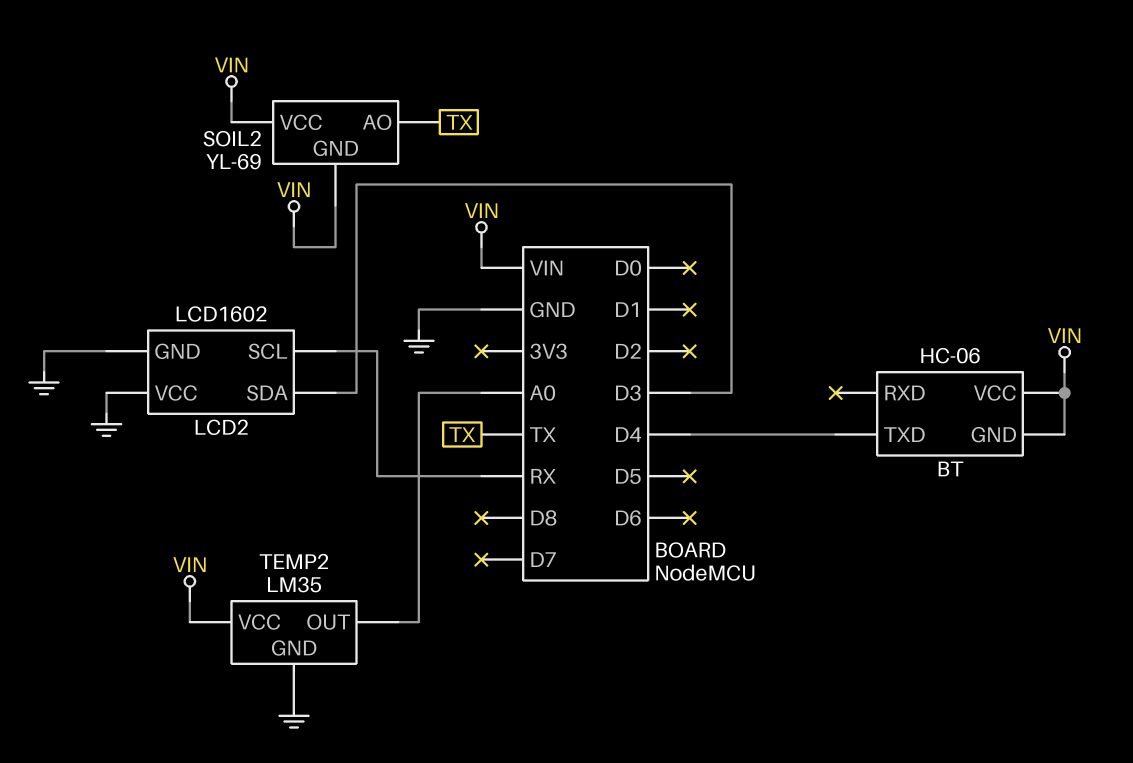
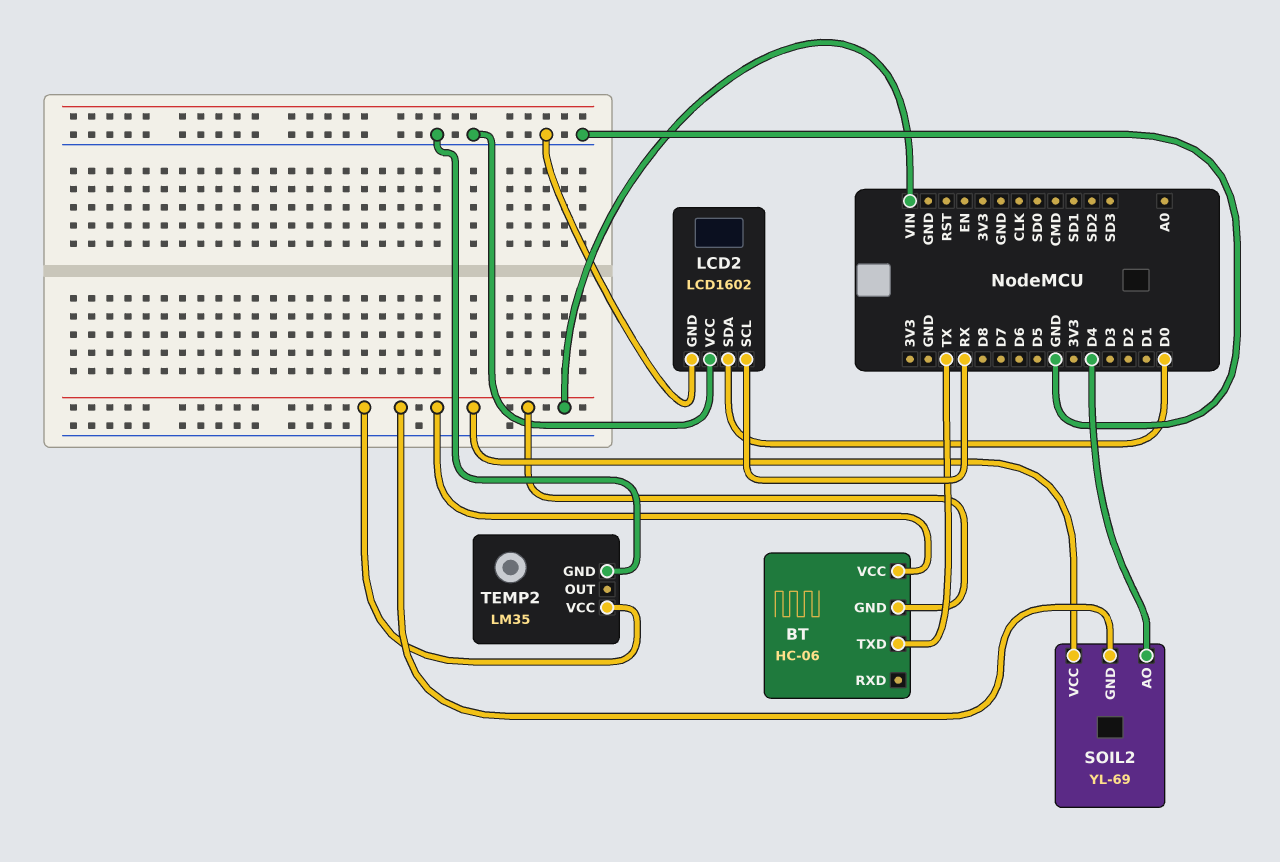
BT pin TXD: D4 -> TX
LCD2 pin SDA: D3 -> D0
SOIL2 pin AO: TX -> D4
TEMP2 pin OUT: A0 -> none

